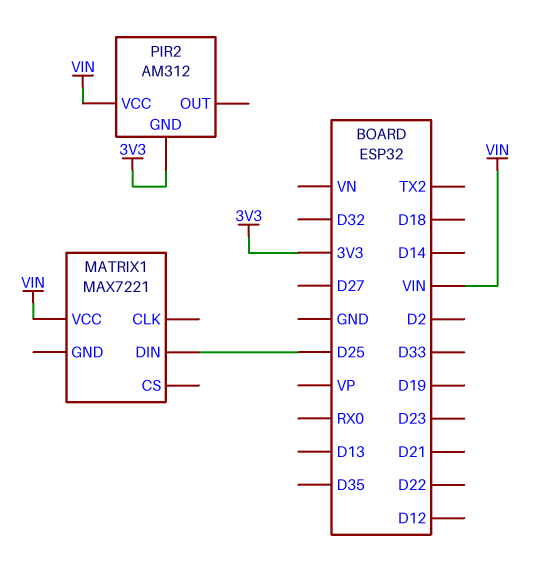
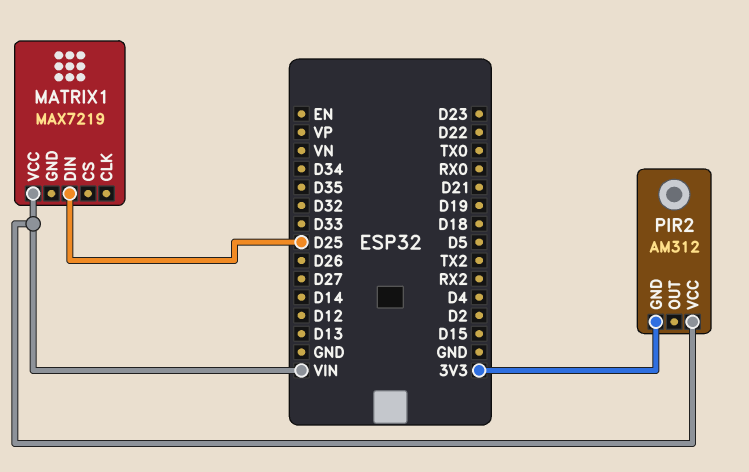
MATRIX1: MAX7221 -> MAX7219

